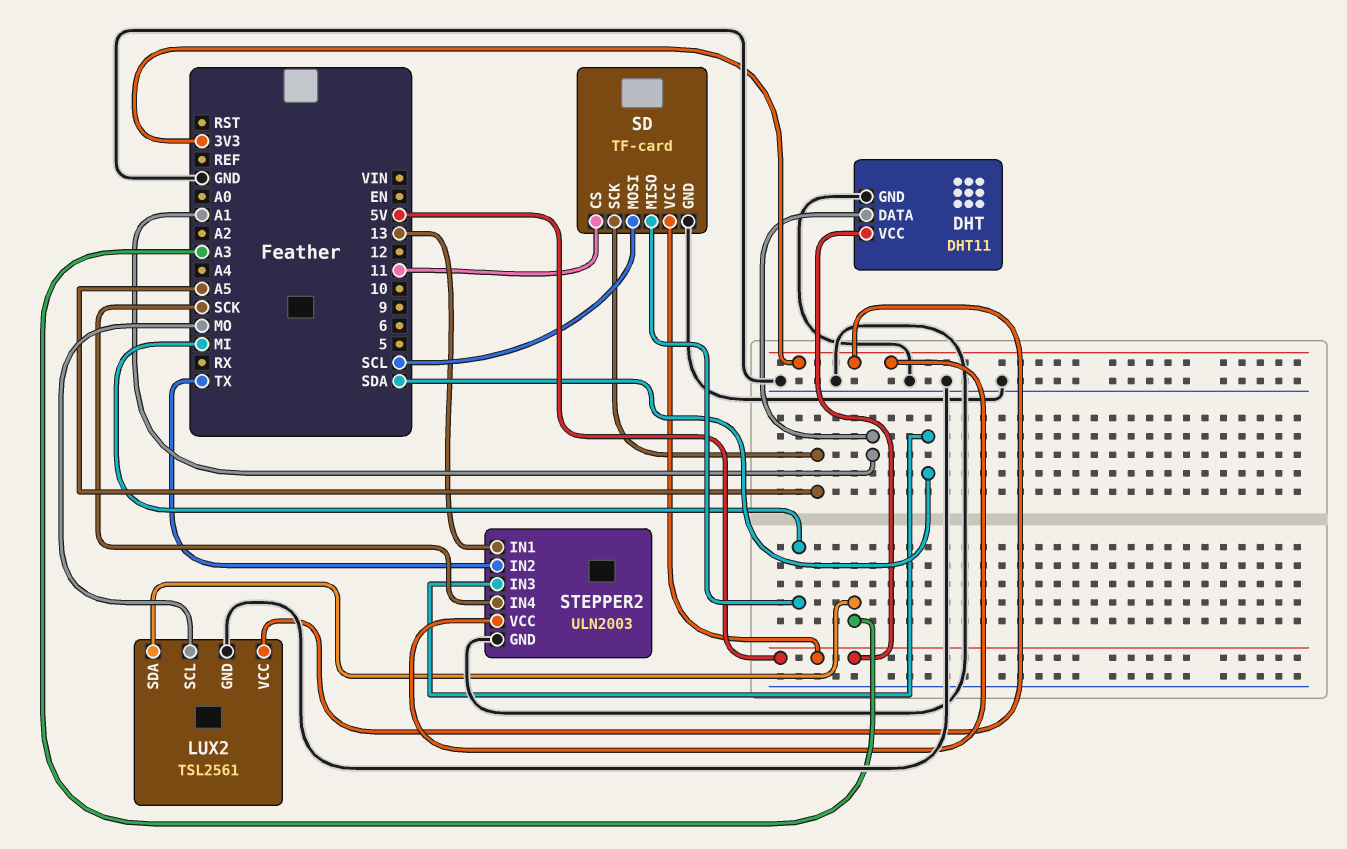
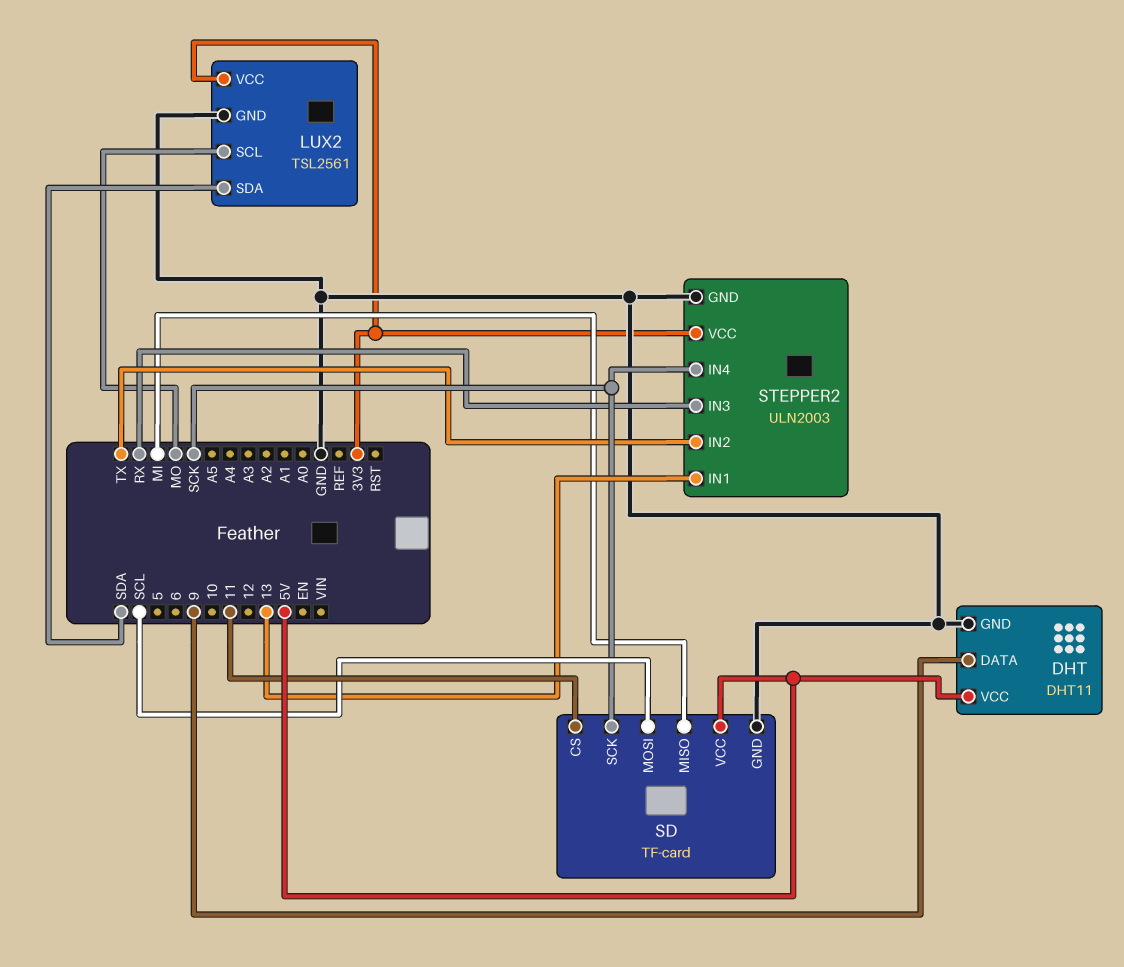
DHT pin DATA: A1 -> 9
LUX2 pin SDA: A3 -> SDA
SD pin SCK: A5 -> SCK
STEPPER2 pin IN3: SDA -> RX

